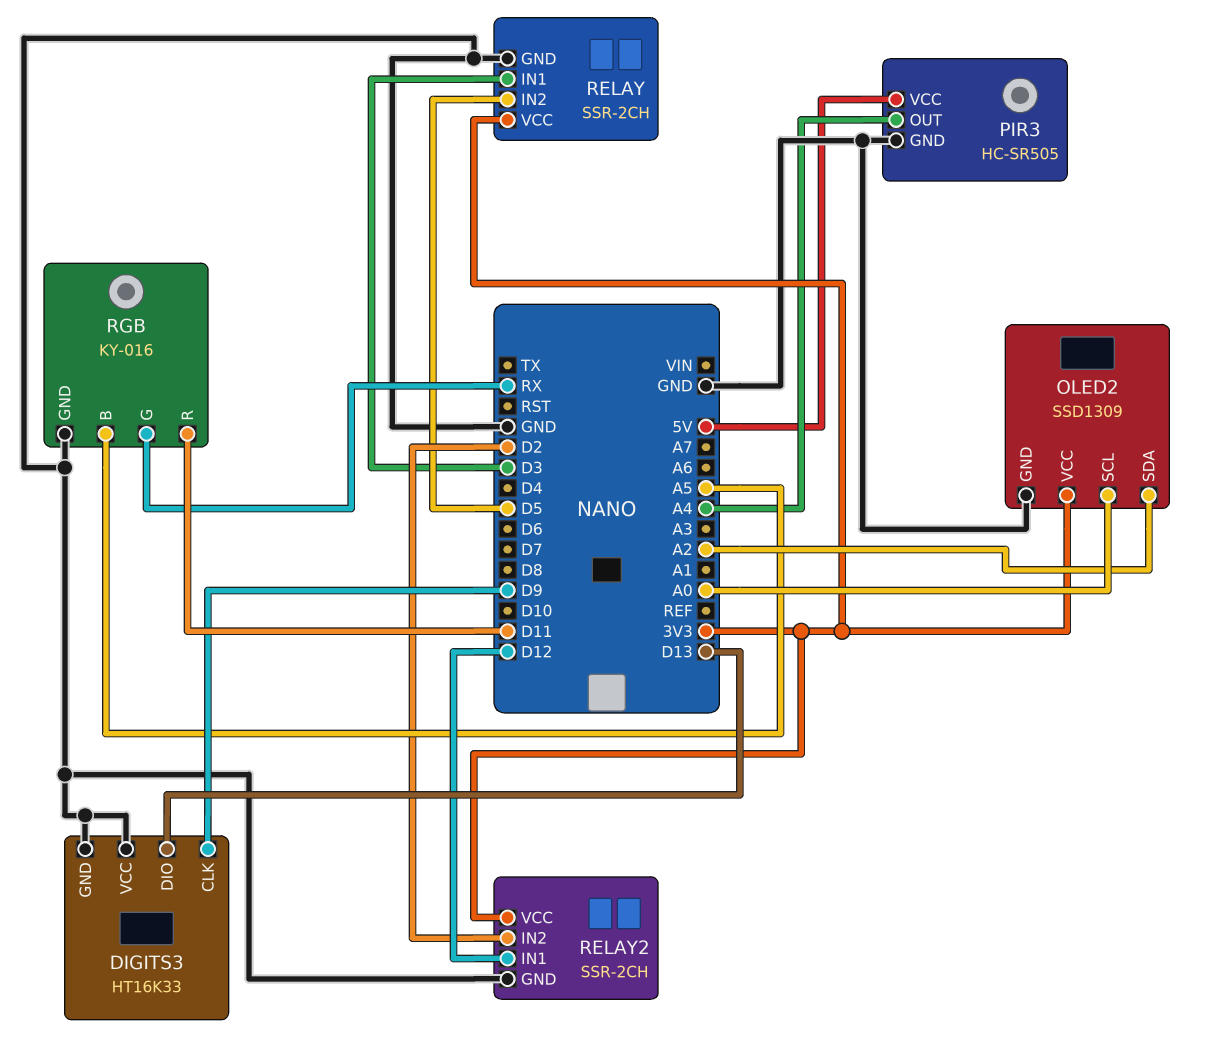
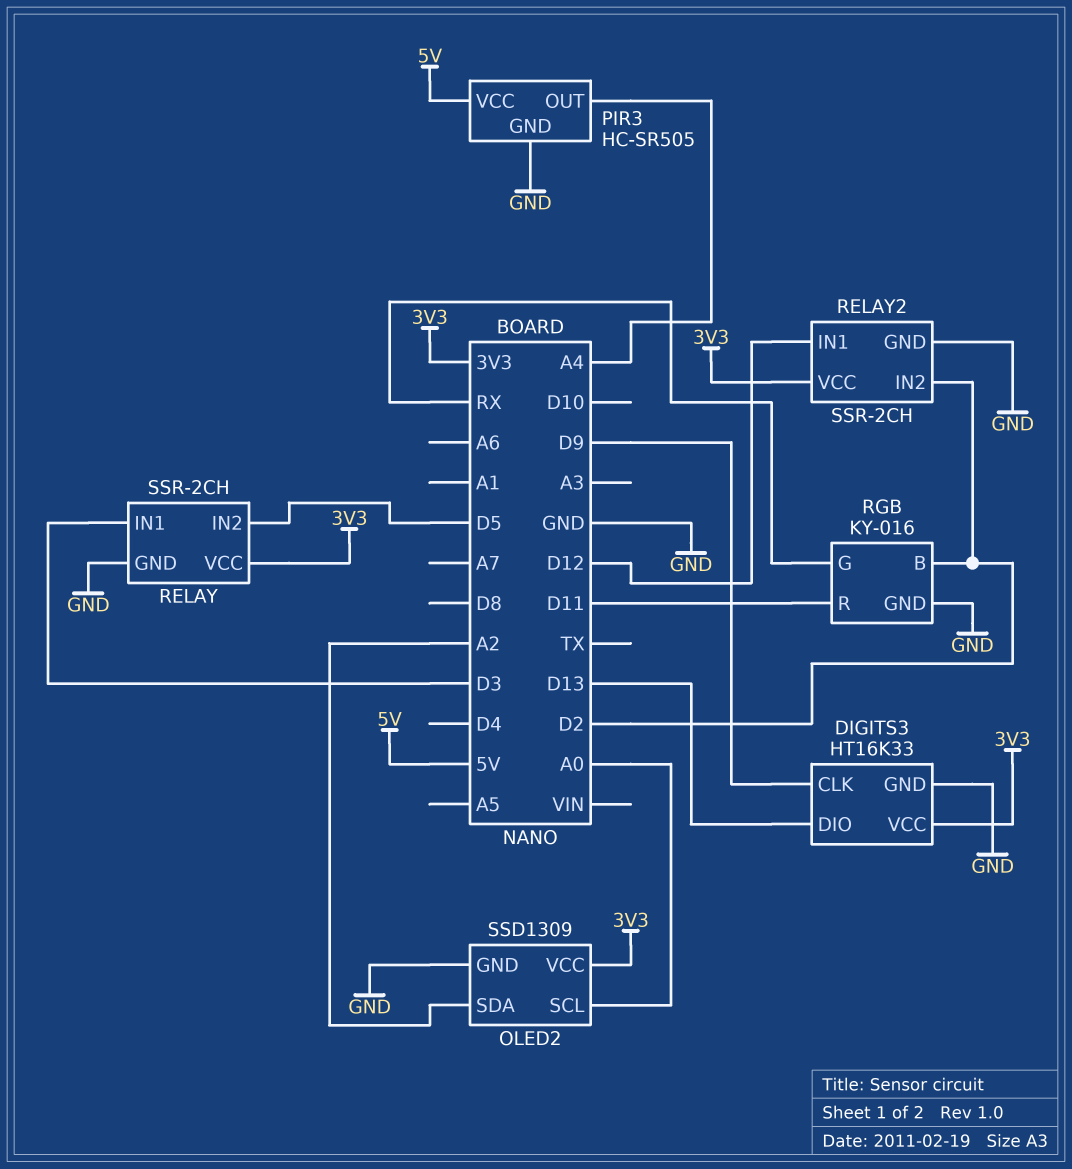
DIGITS3 pin VCC: GND -> 3V3
RGB pin B: A5 -> D2

